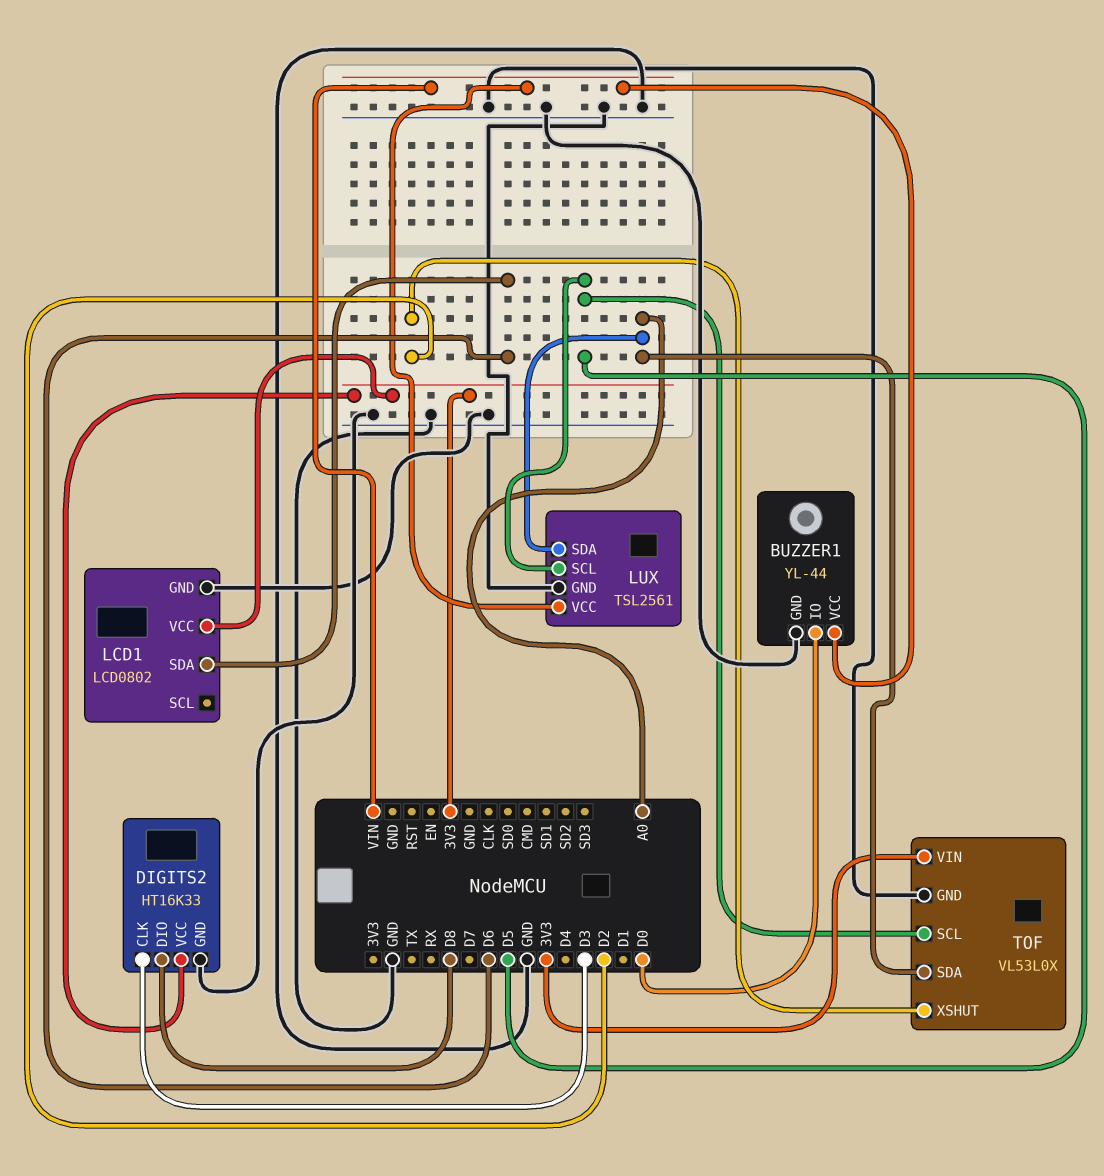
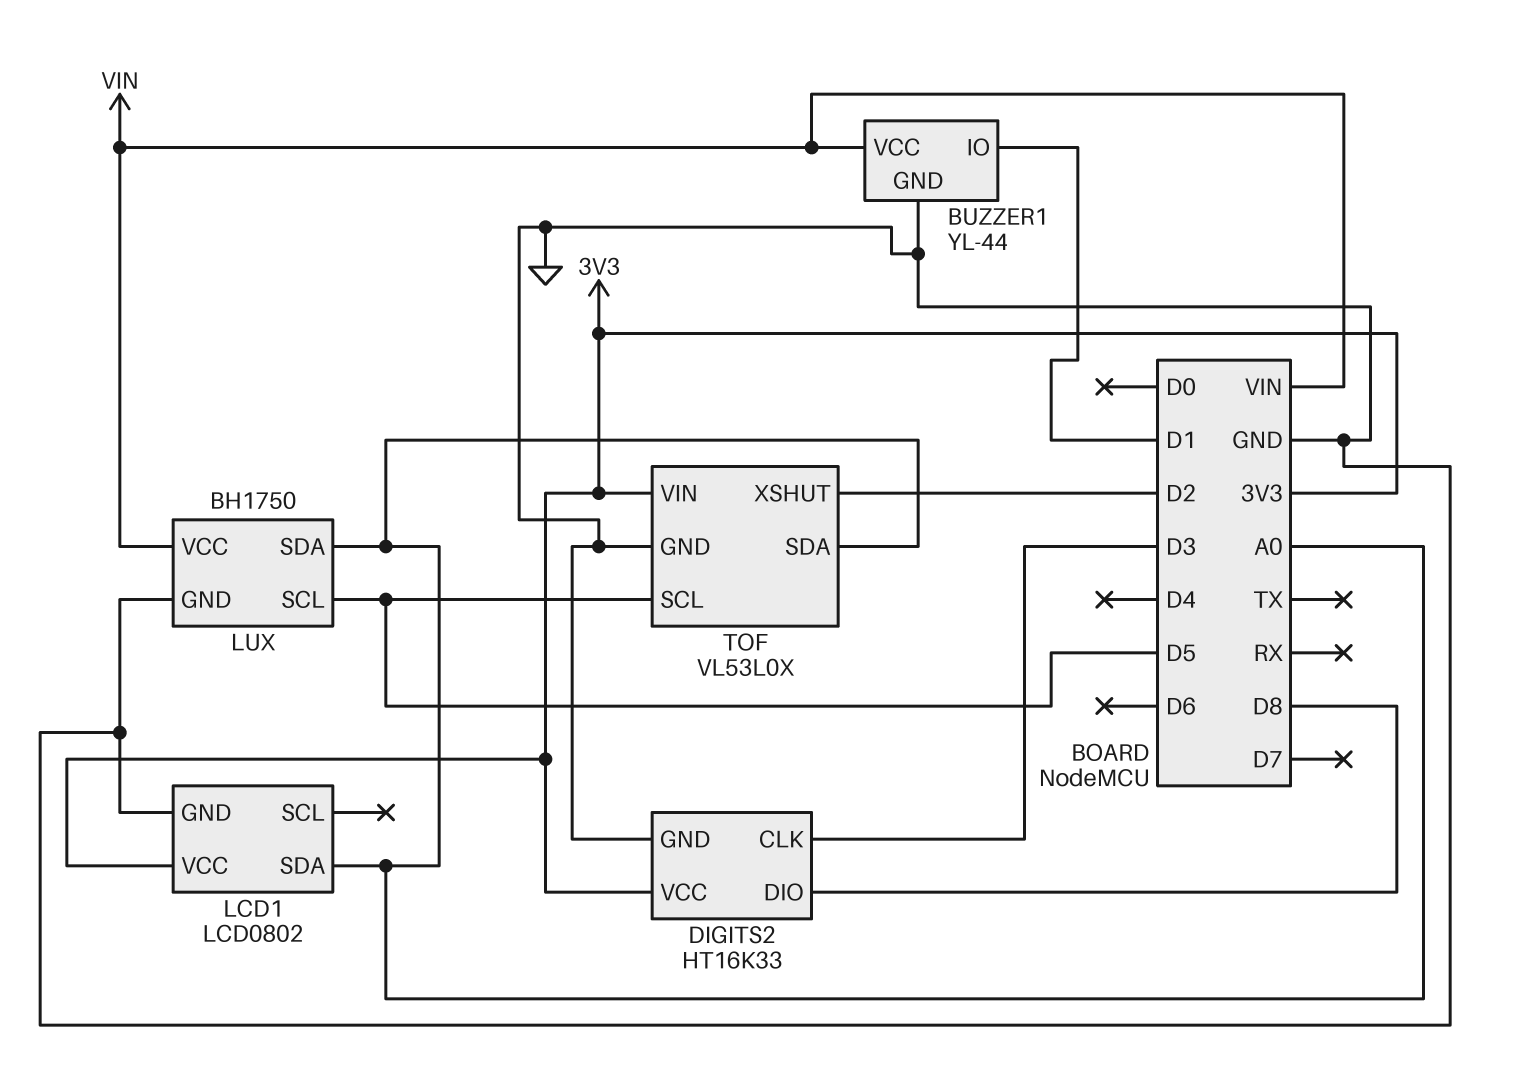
BUZZER1 pin IO: D0 -> D1
LCD1 pin SDA: D6 -> A0
LUX: TSL2561 -> BH1750

